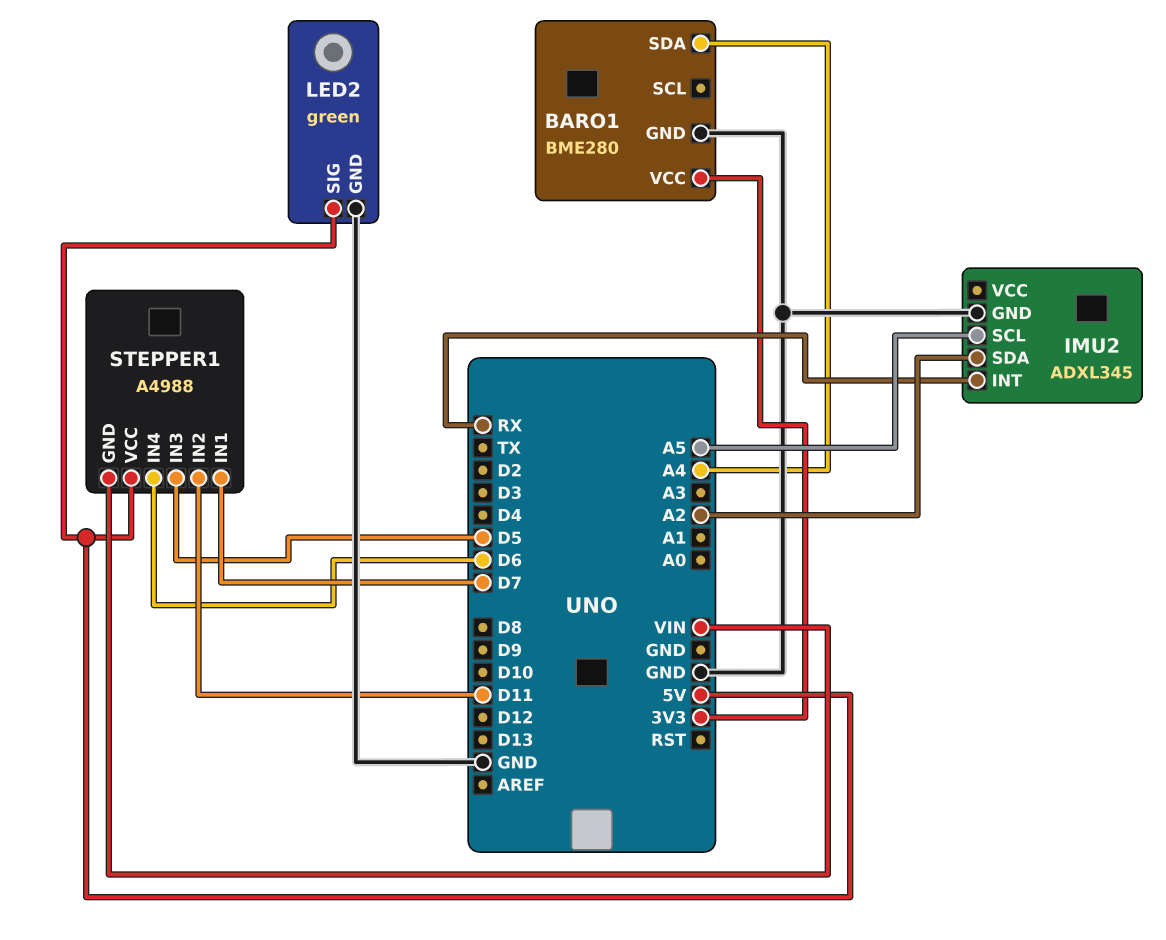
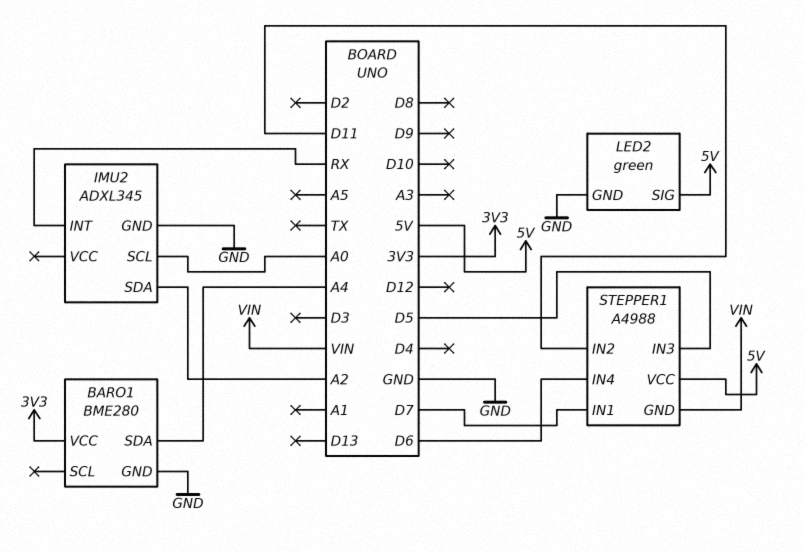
IMU2 pin SCL: A5 -> A0

